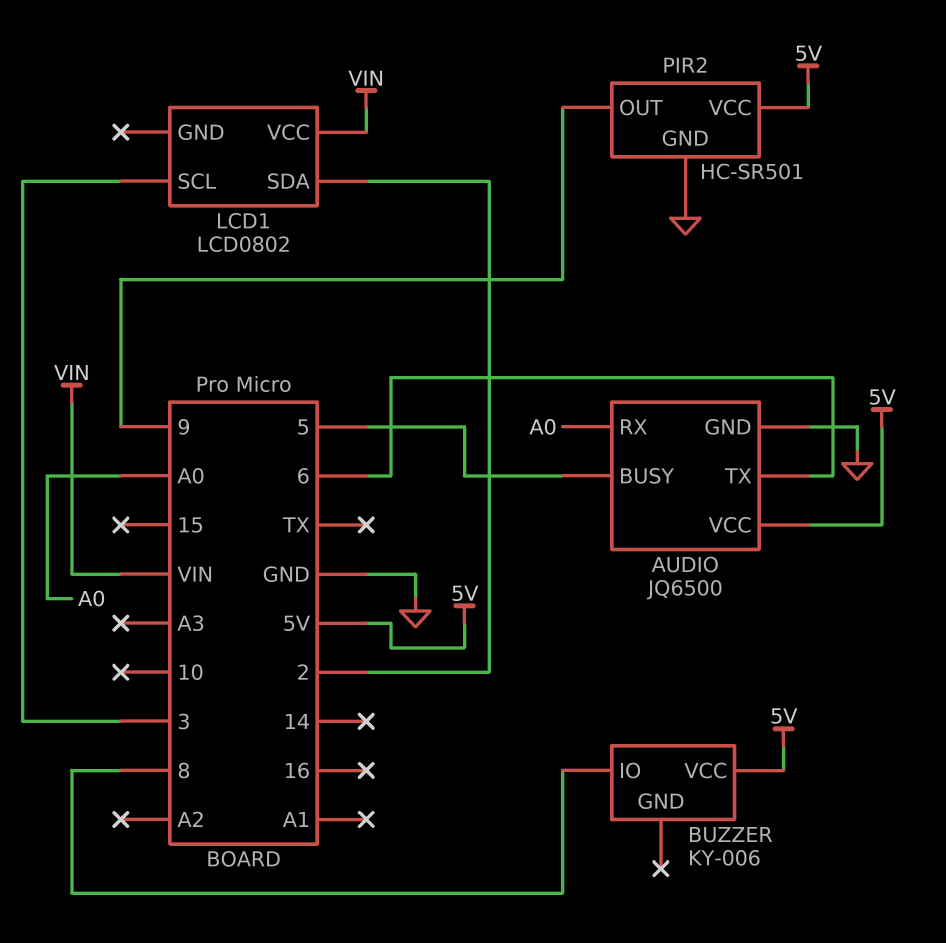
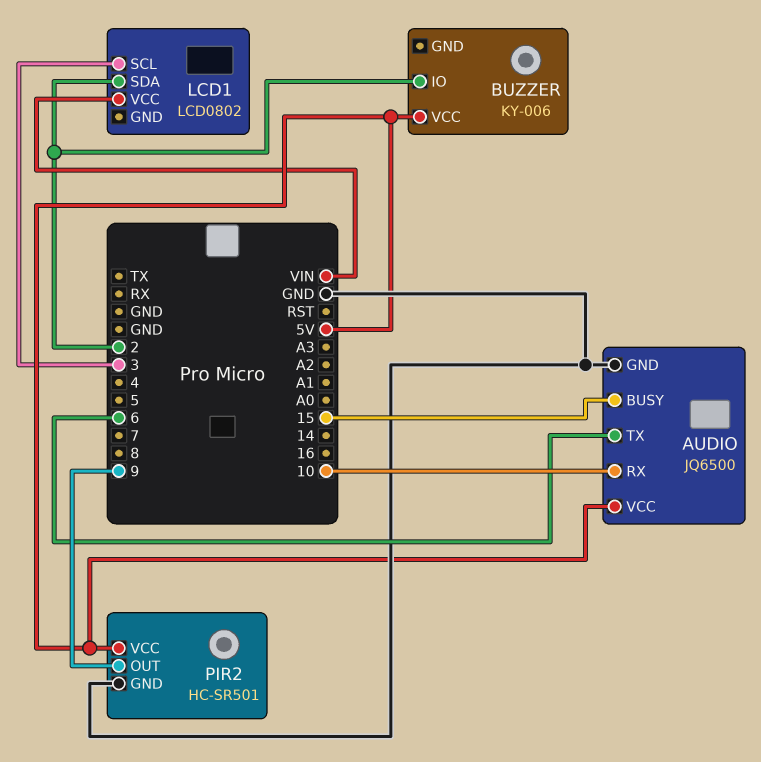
AUDIO pin BUSY: 5 -> 15
AUDIO pin RX: A0 -> 10
BUZZER pin IO: 8 -> 2

